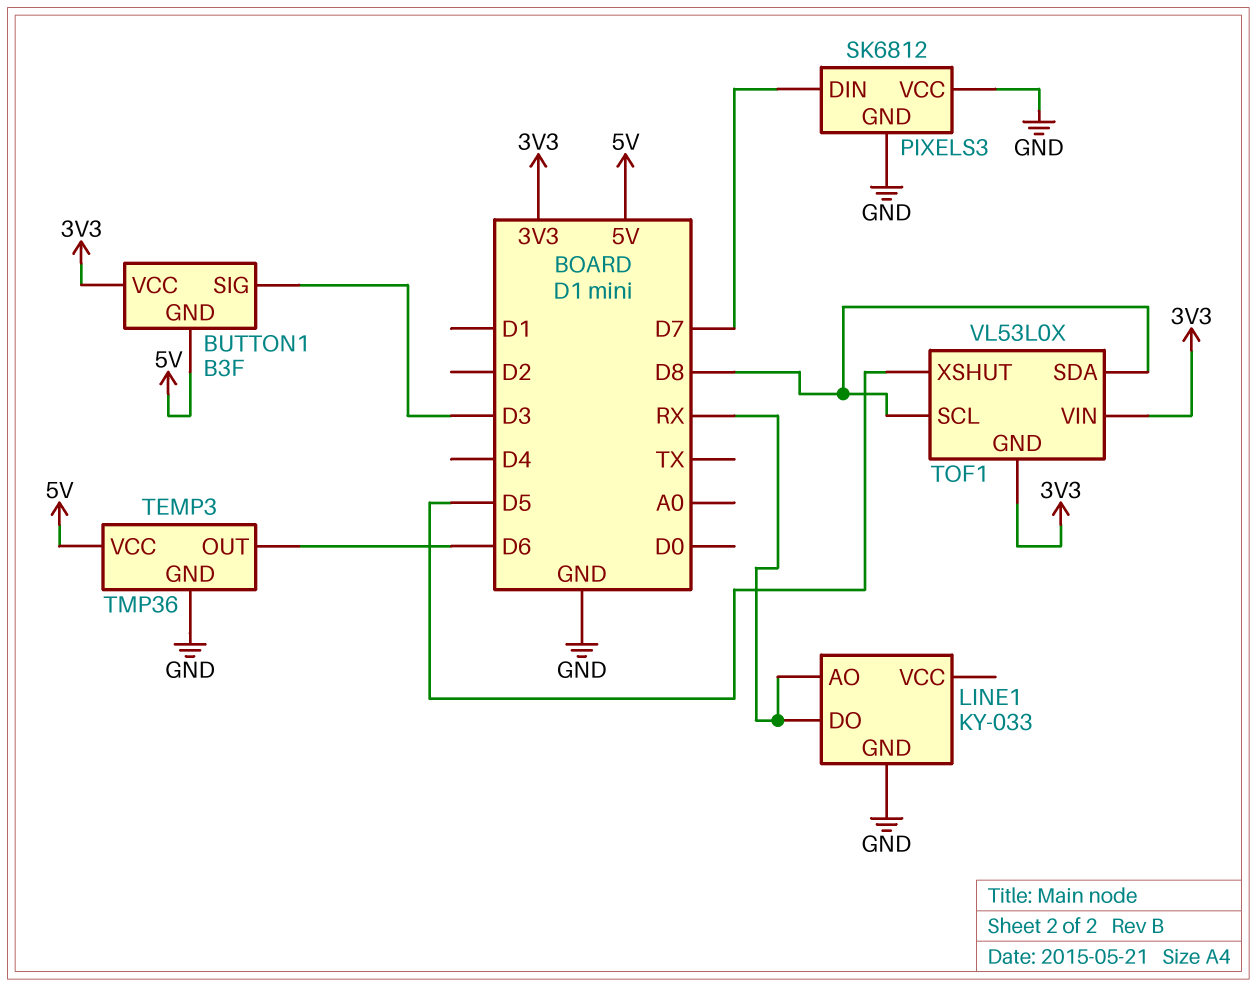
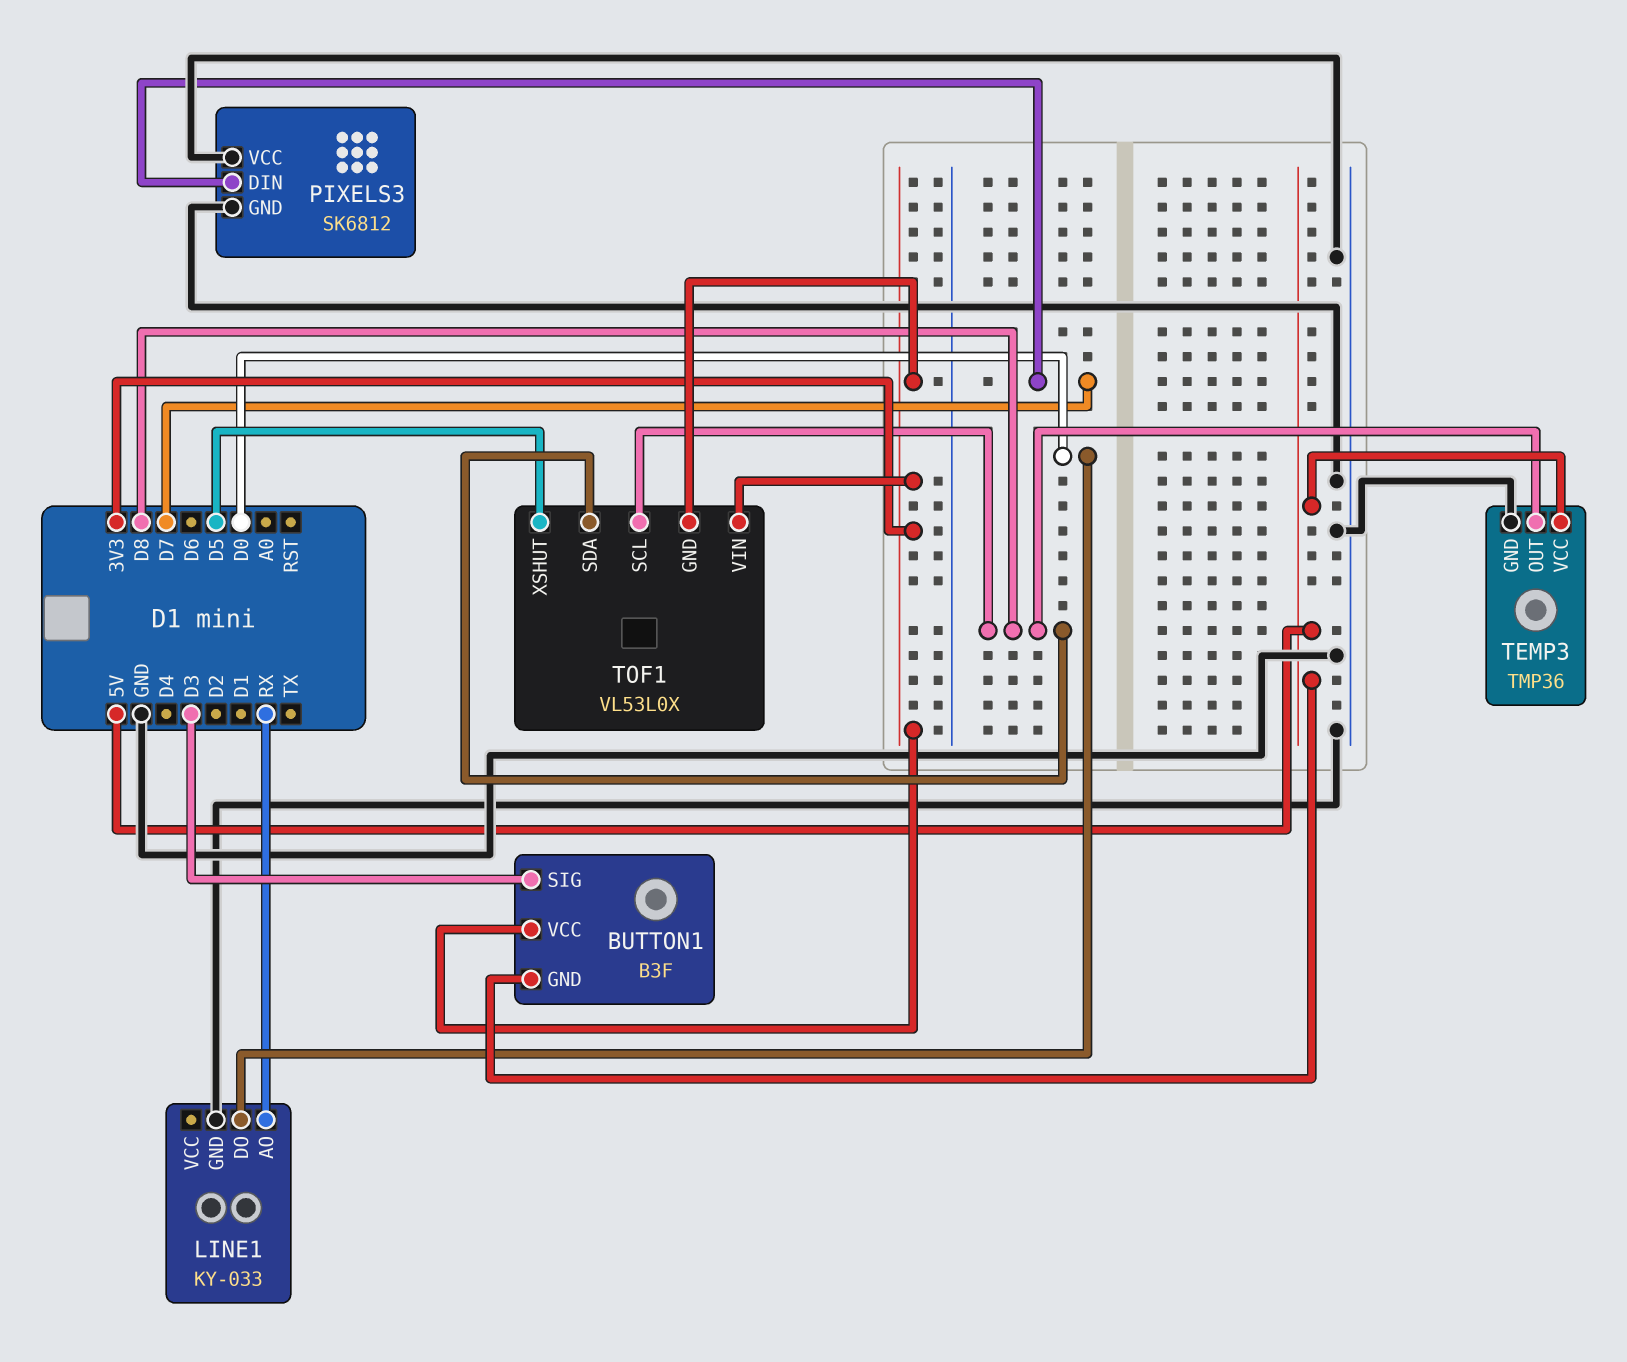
LINE1 pin DO: RX -> D0
TEMP3 pin OUT: D6 -> D8

